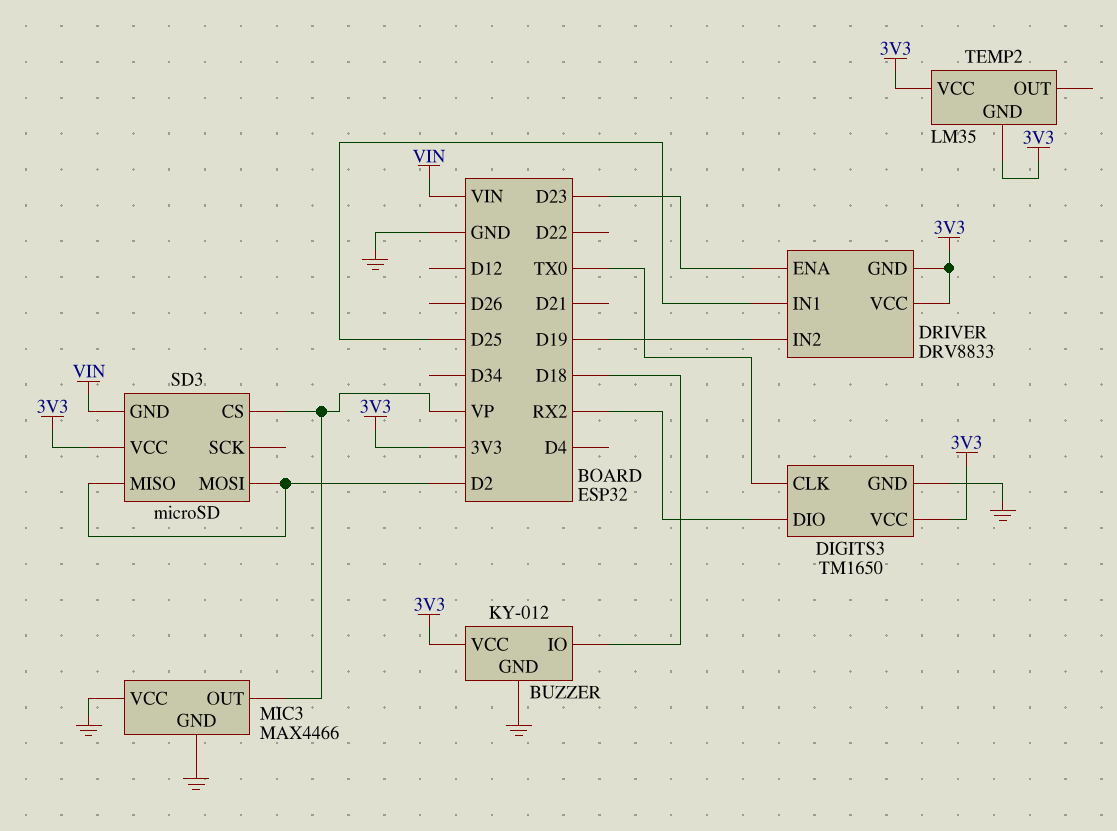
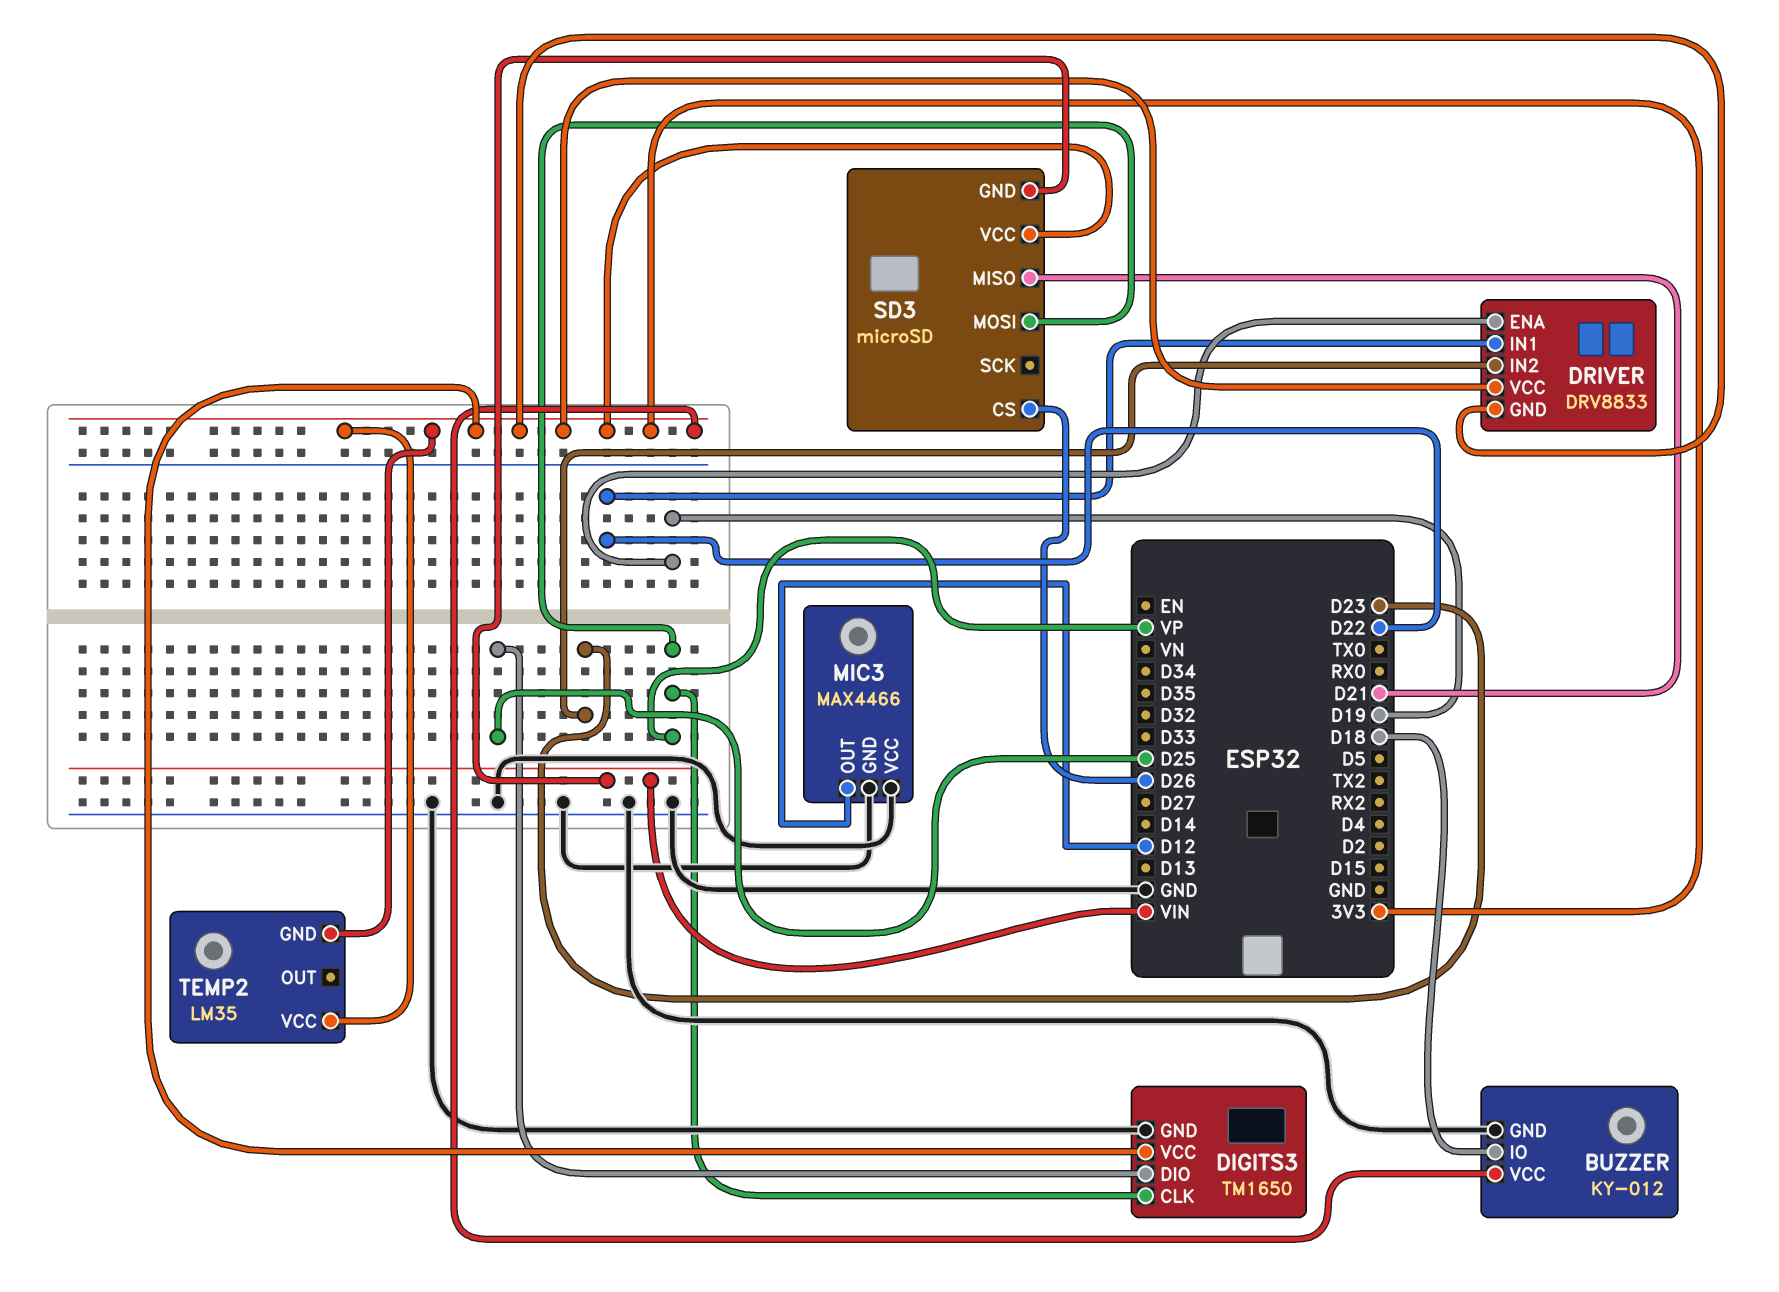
DIGITS3 pin CLK: TX0 -> VP
DIGITS3 pin DIO: RX2 -> D25
DRIVER pin ENA: D23 -> D19
DRIVER pin IN1: D25 -> D22
DRIVER pin IN2: D19 -> D23
MIC3 pin OUT: VP -> D12
SD3 pin CS: VP -> D26
SD3 pin MISO: D2 -> D21
SD3 pin MOSI: D2 -> VP

